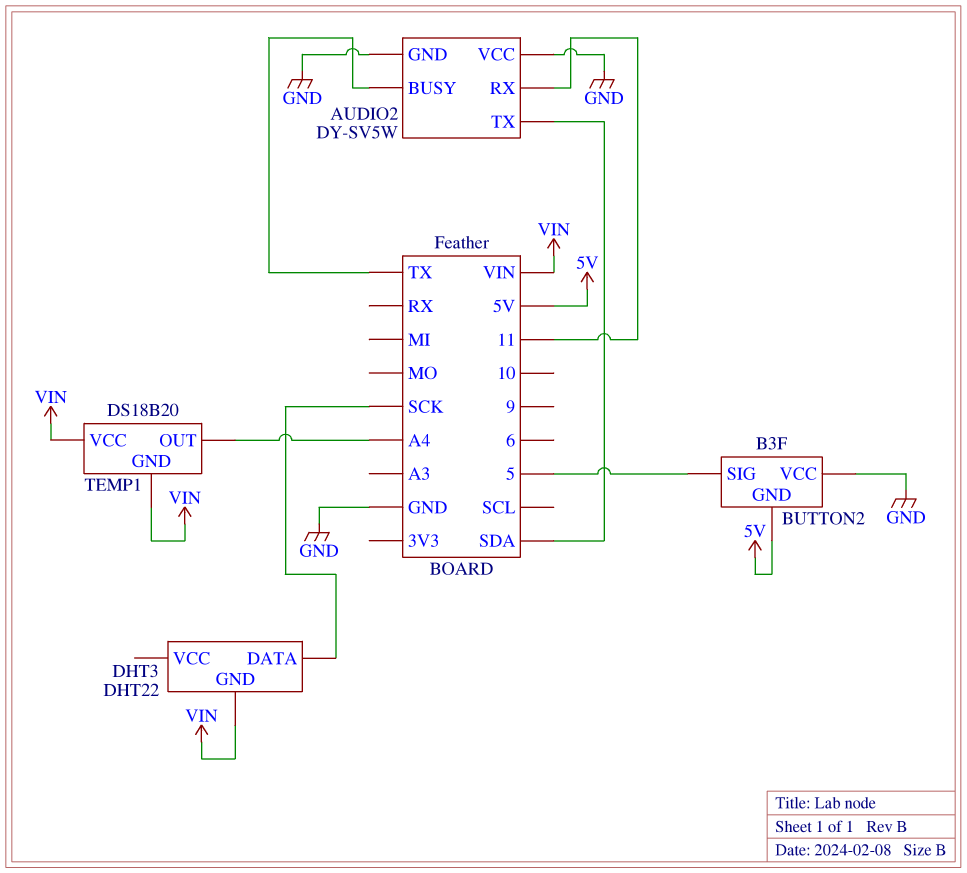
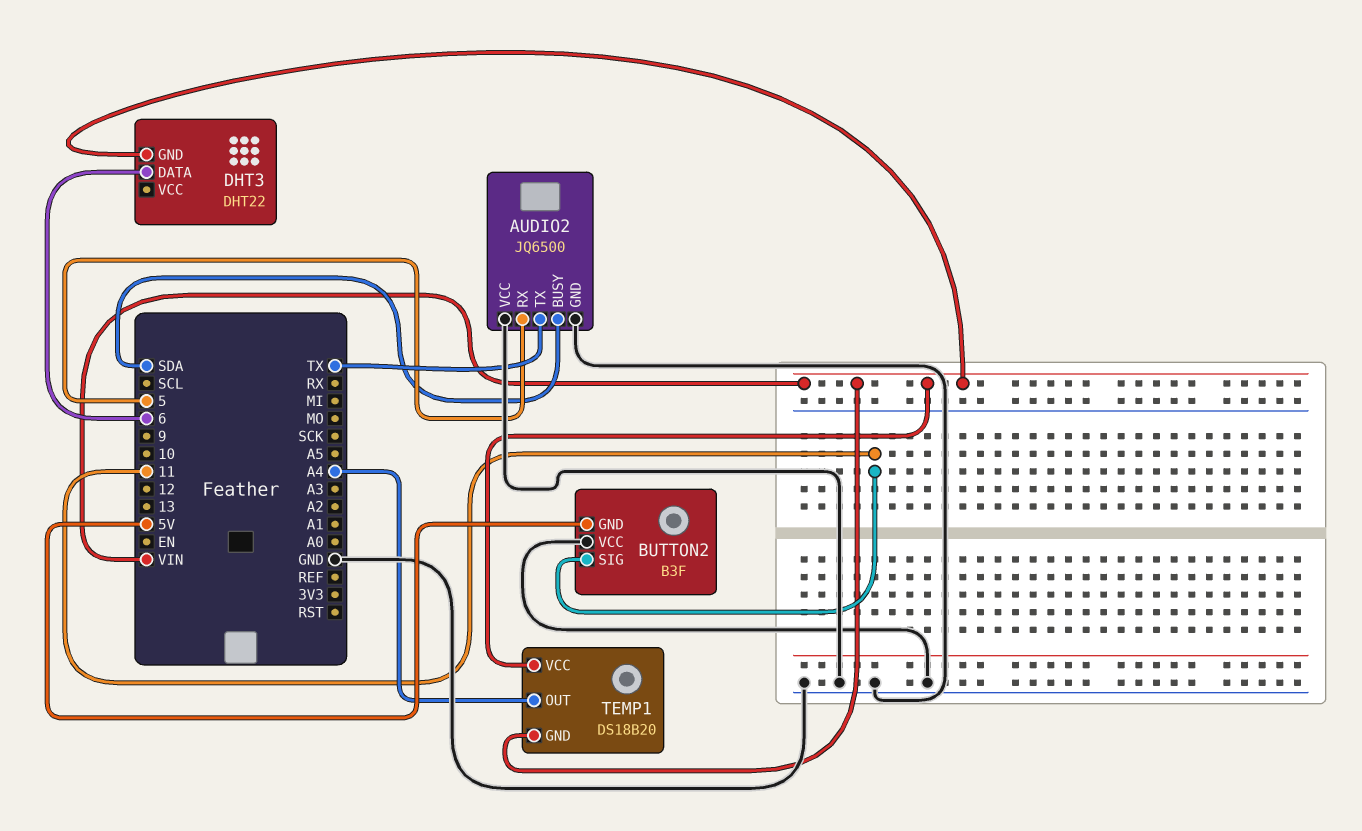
AUDIO2: DY-SV5W -> JQ6500
AUDIO2 pin BUSY: TX -> SDA
AUDIO2 pin RX: 11 -> 5
AUDIO2 pin TX: SDA -> TX
BUTTON2 pin SIG: 5 -> 11
DHT3 pin DATA: SCK -> 6

